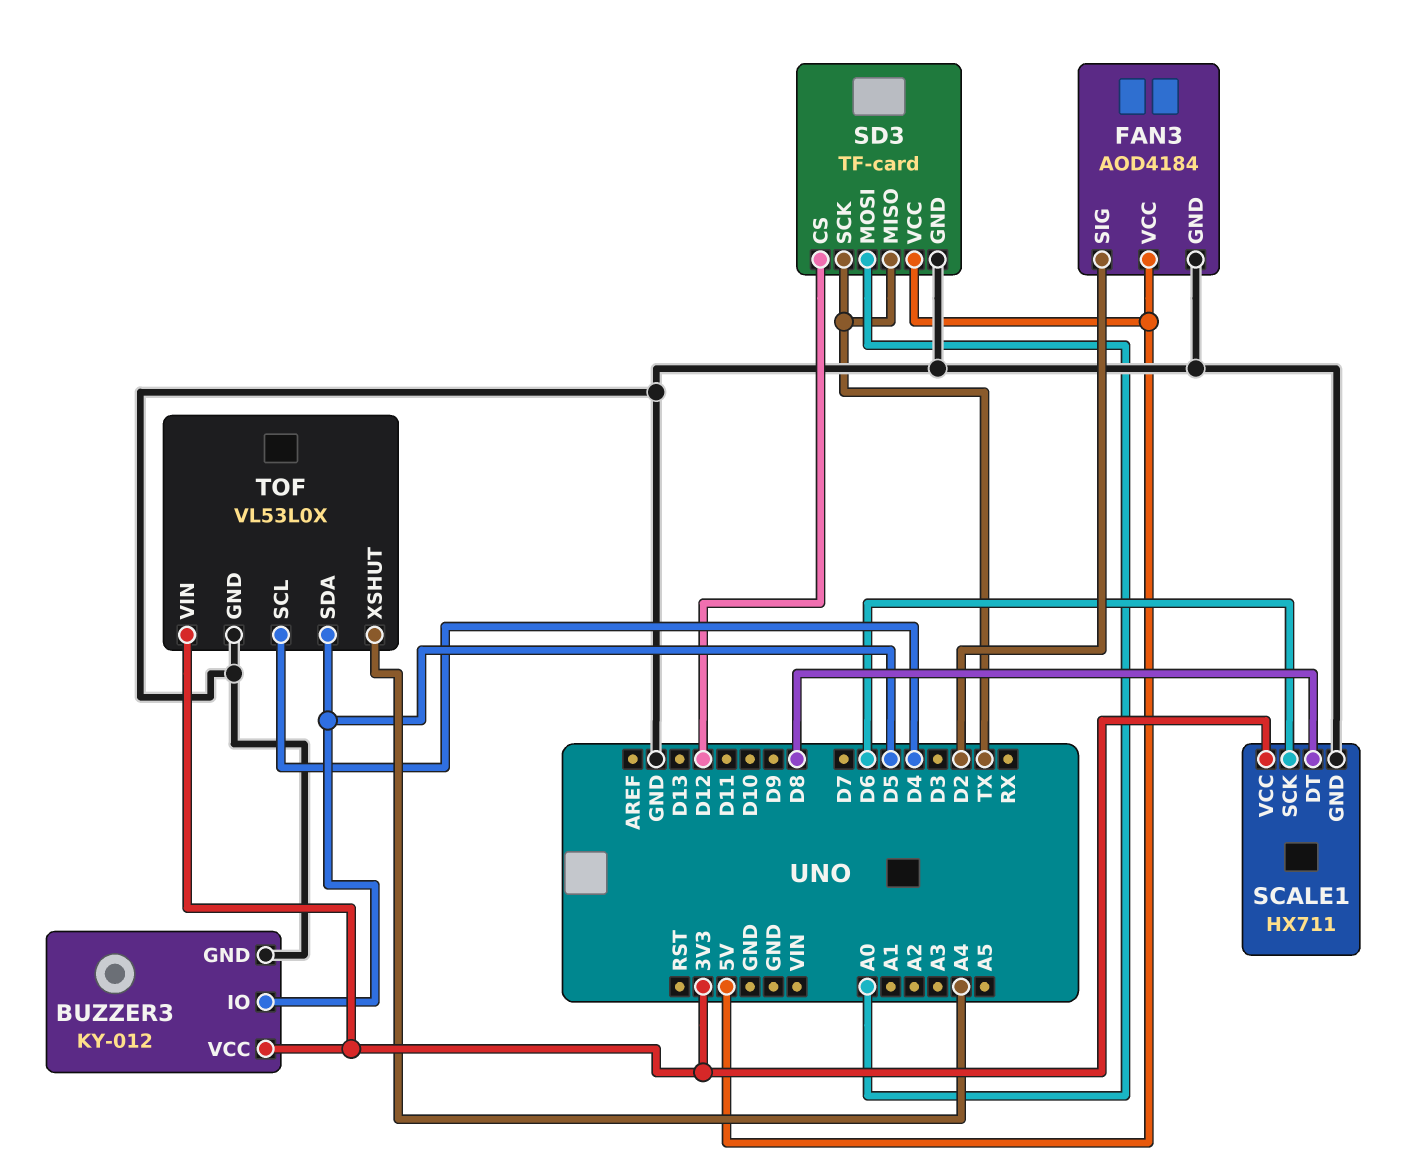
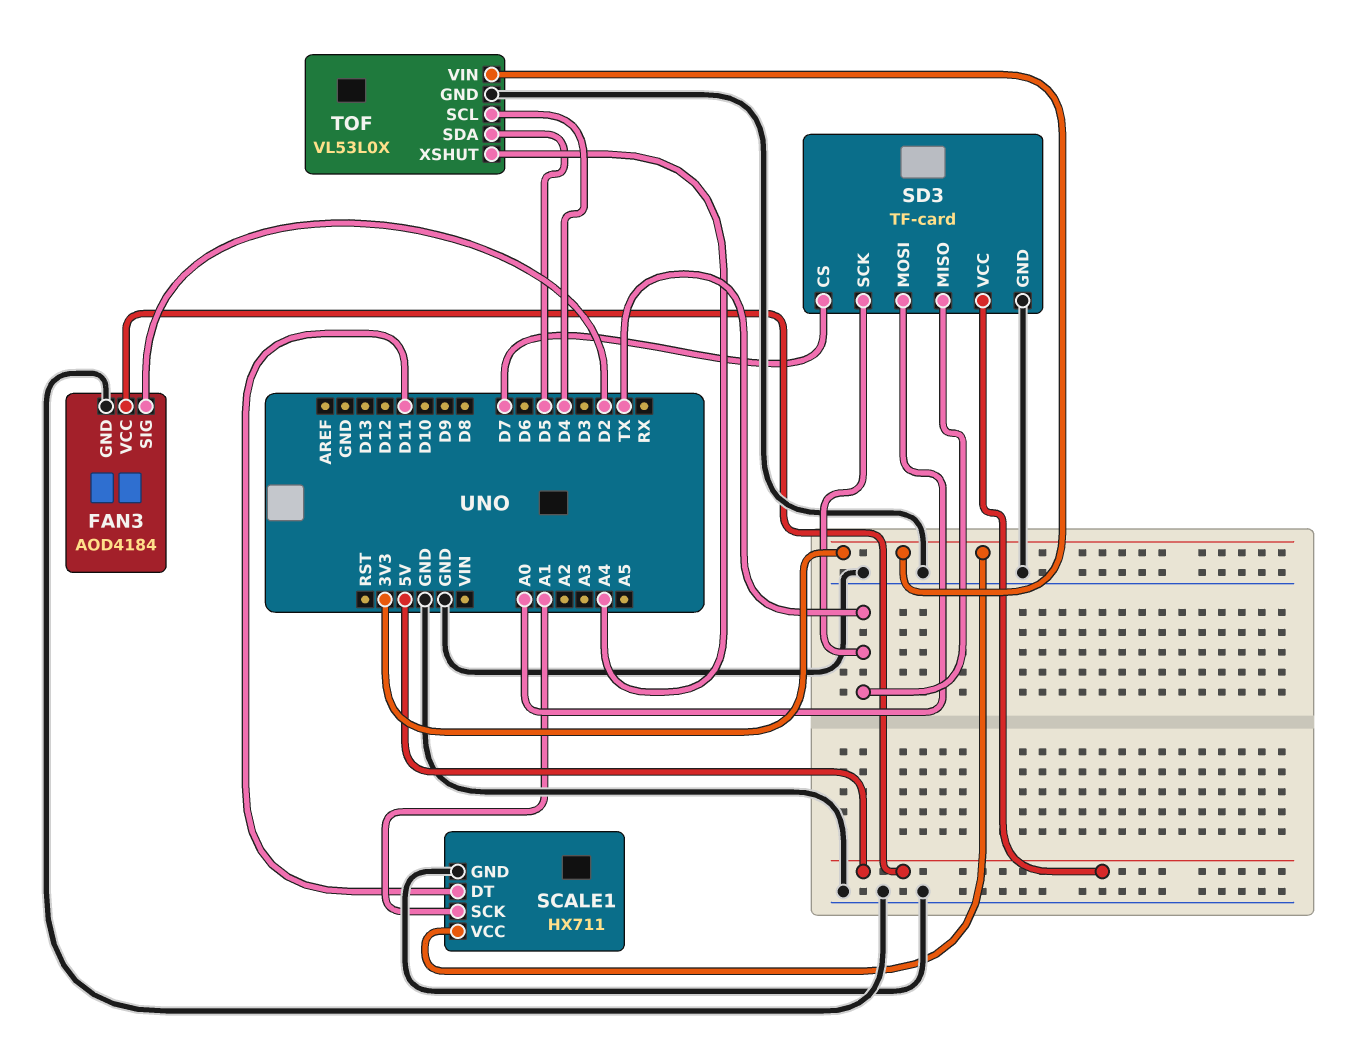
BUZZER3: KY-012 -> none
BUZZER3 pin GND: GND -> none
BUZZER3 pin IO: D5 -> none
BUZZER3 pin VCC: 3V3 -> none
SCALE1 pin DT: D8 -> D11
SCALE1 pin SCK: D6 -> A1
SD3 pin CS: D12 -> D7

